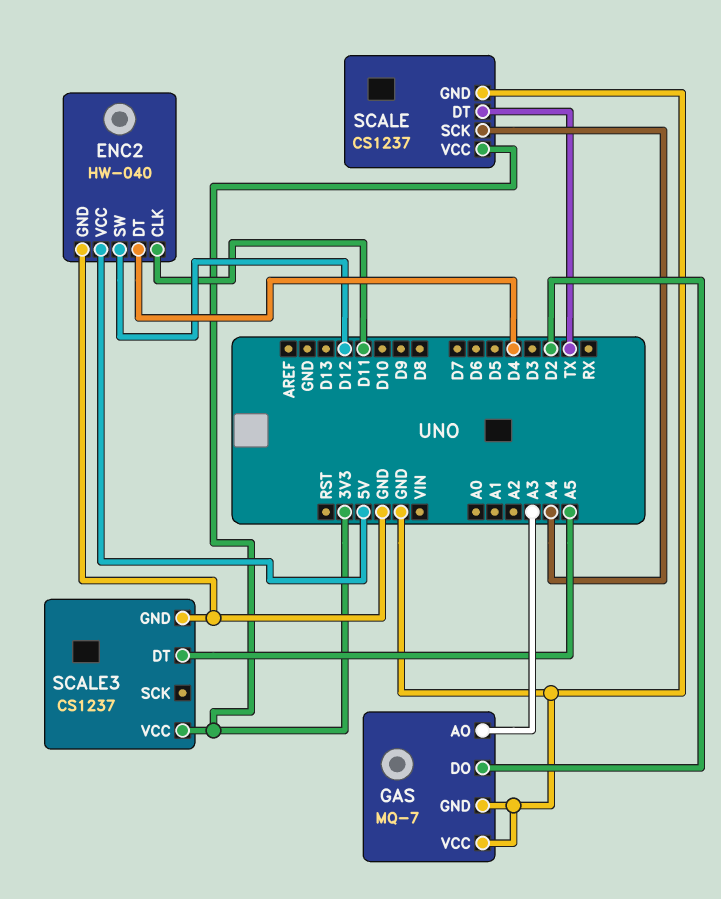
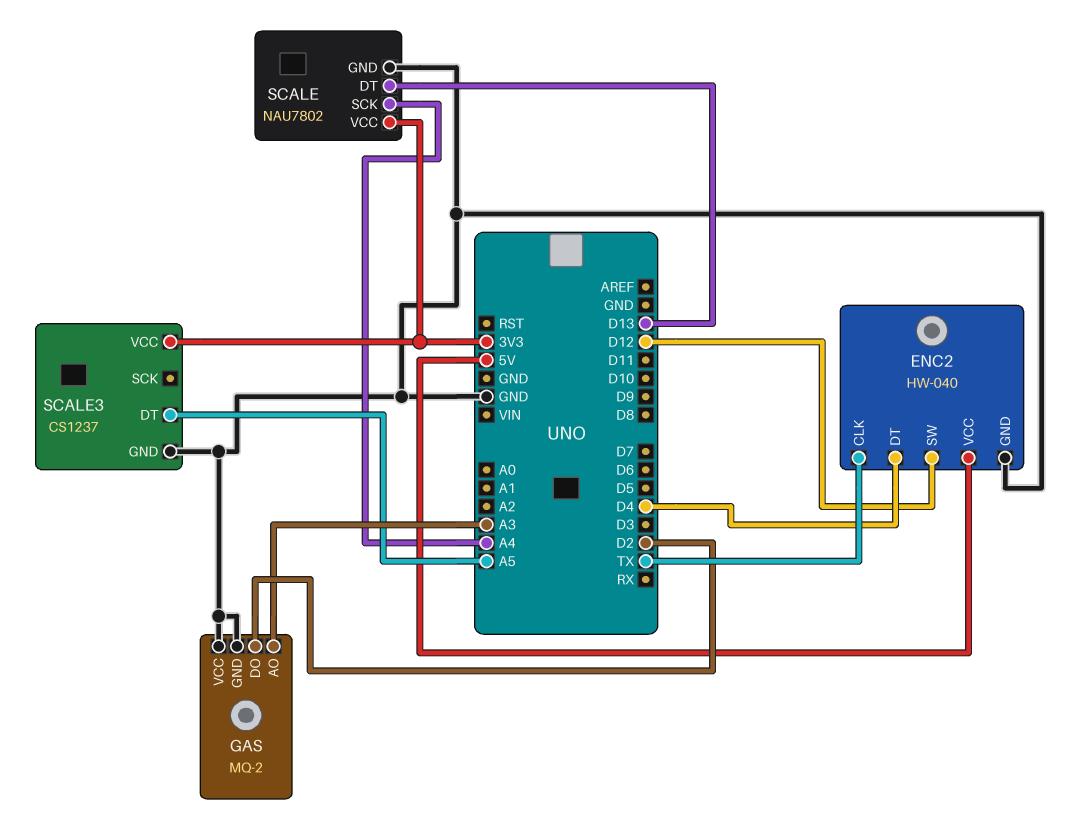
ENC2 pin CLK: D11 -> TX
GAS: MQ-7 -> MQ-2
SCALE: CS1237 -> NAU7802
SCALE pin DT: TX -> D13

